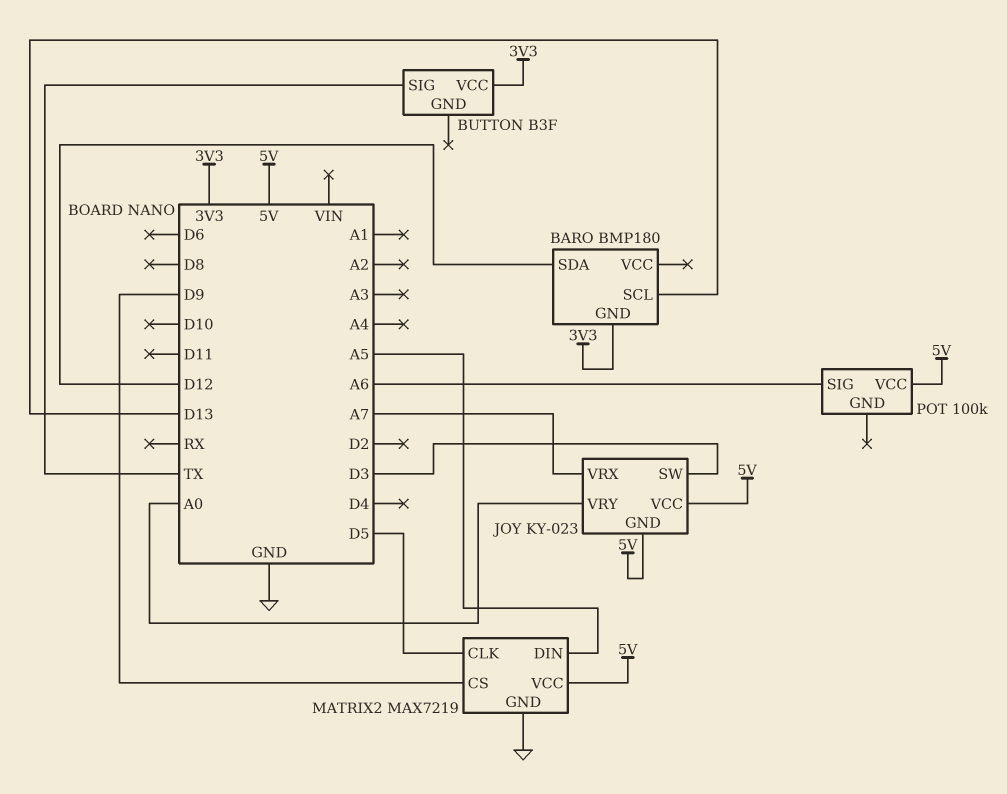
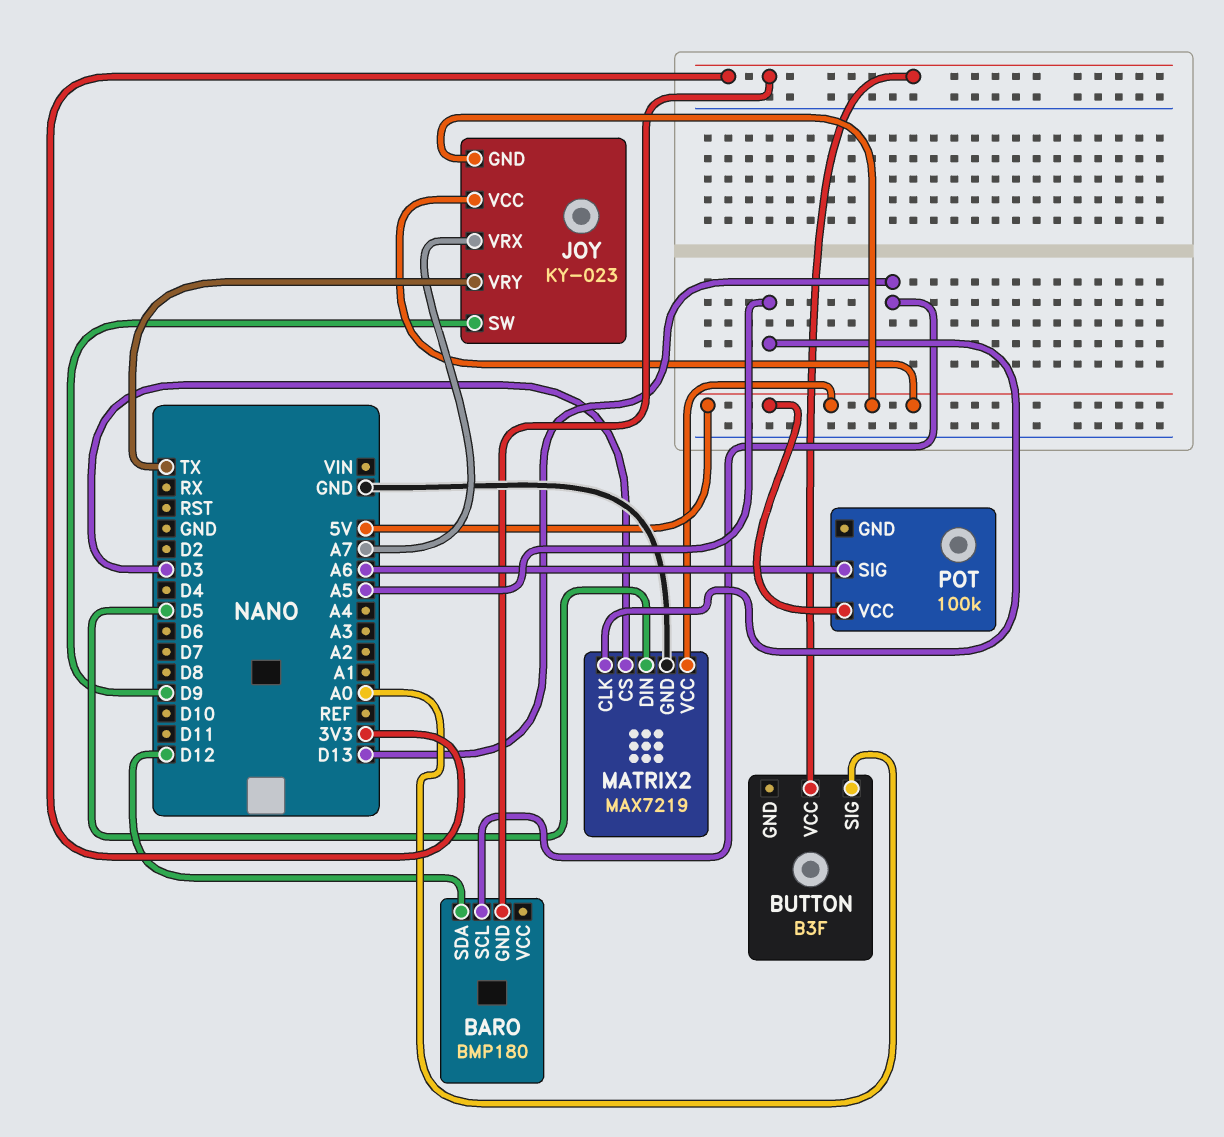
BUTTON pin SIG: TX -> A0
JOY pin SW: D3 -> D9
JOY pin VRY: A0 -> TX
MATRIX2 pin CLK: D5 -> A5
MATRIX2 pin CS: D9 -> D3
MATRIX2 pin DIN: A5 -> D5

